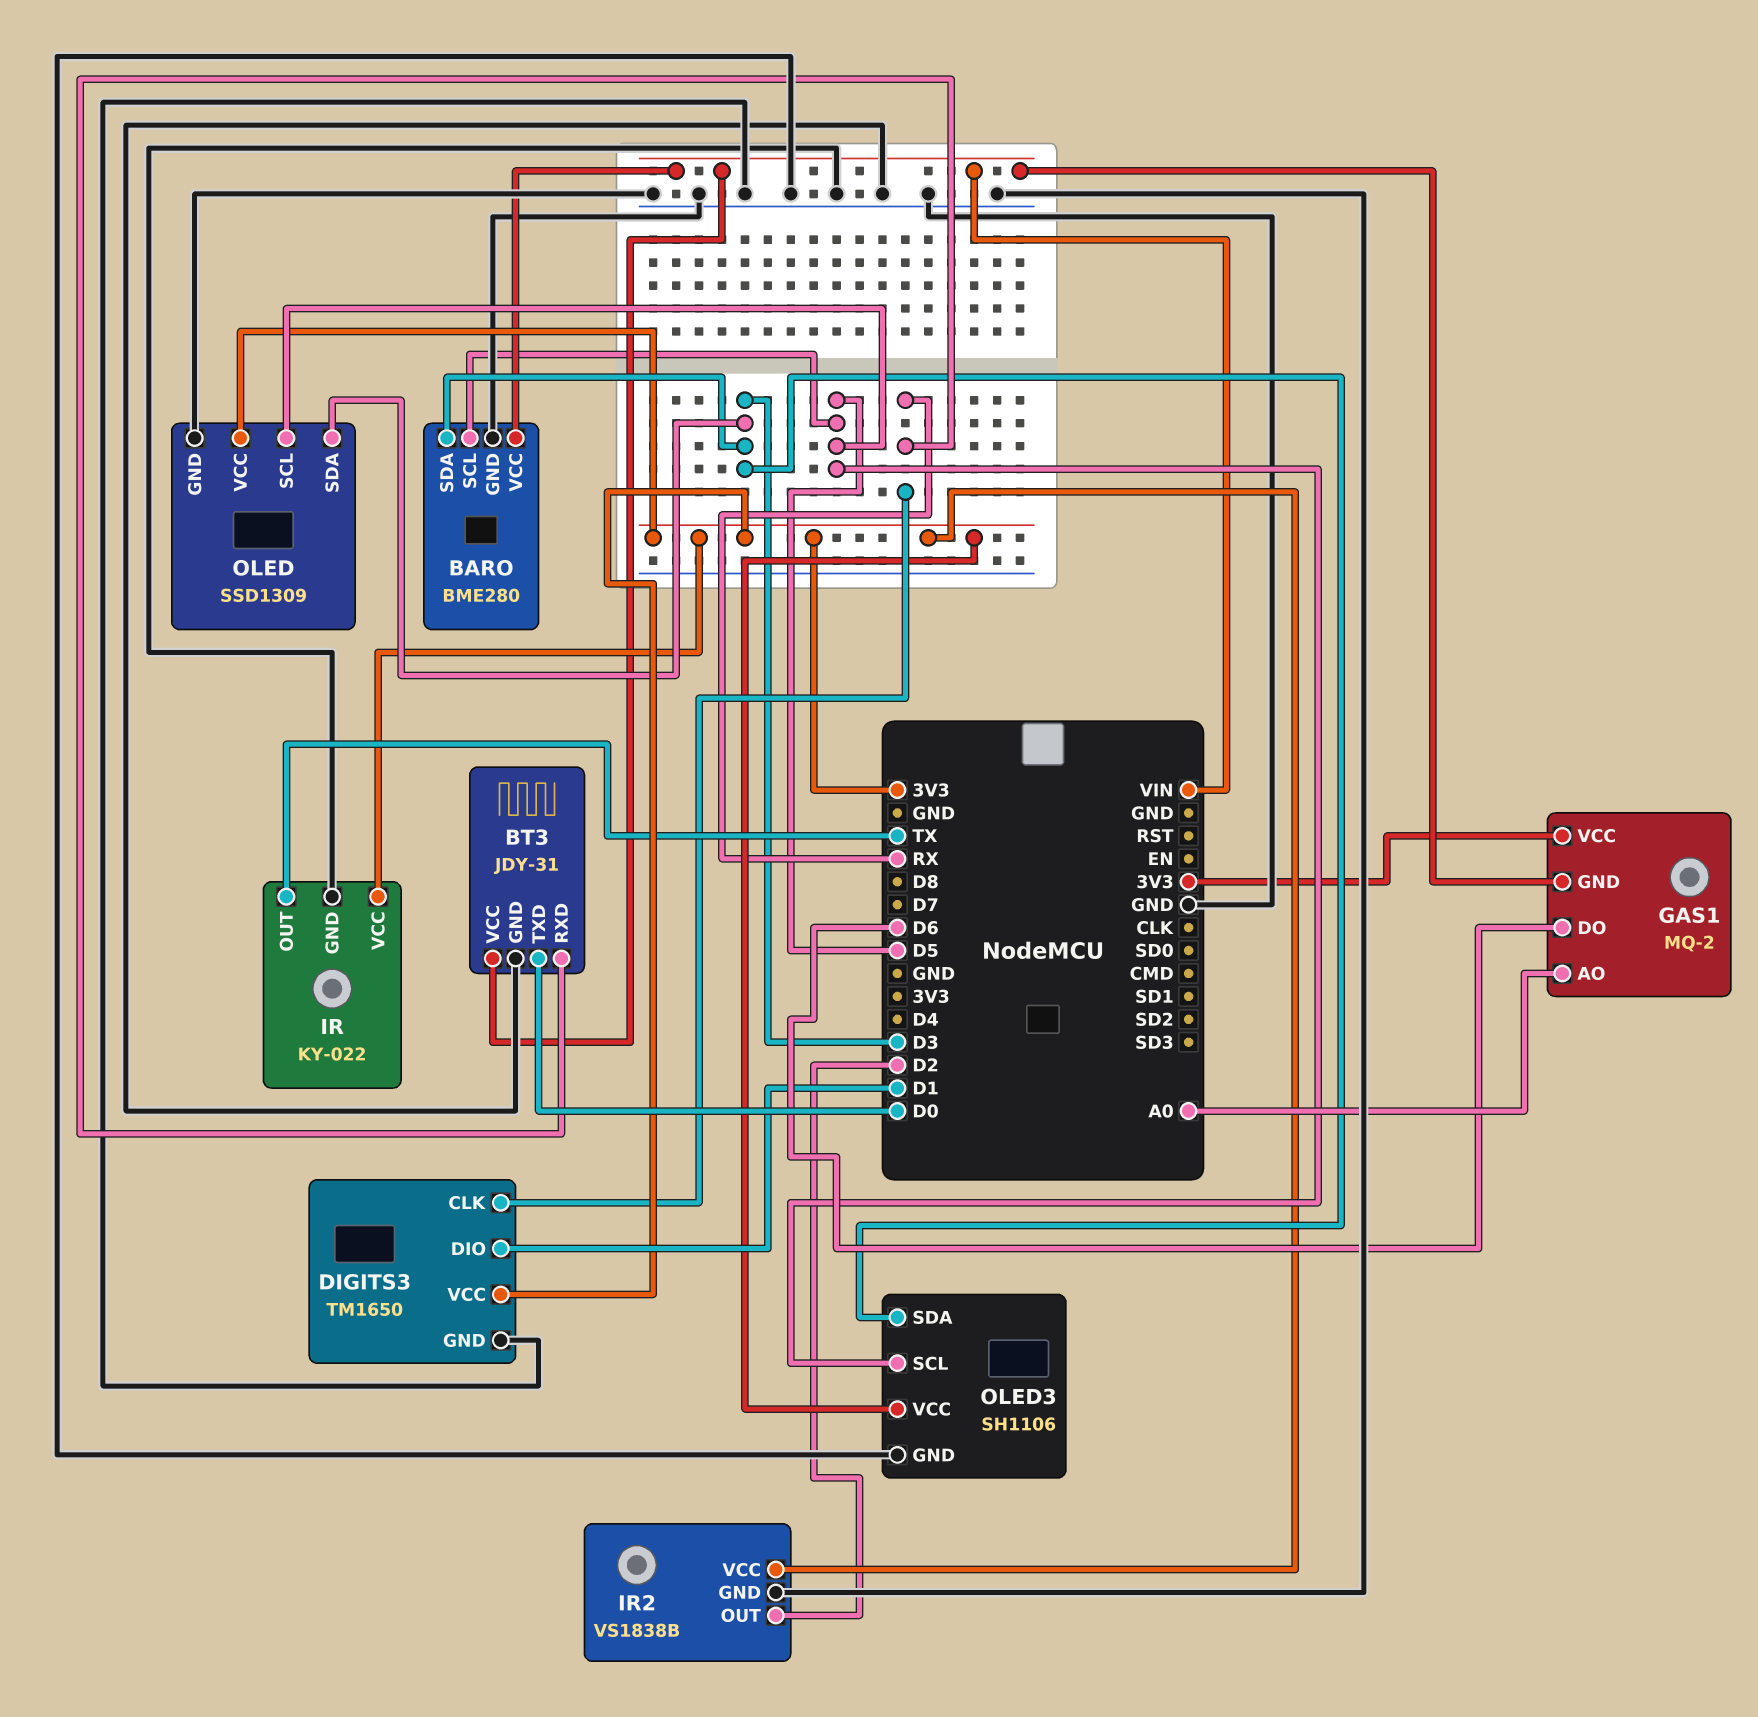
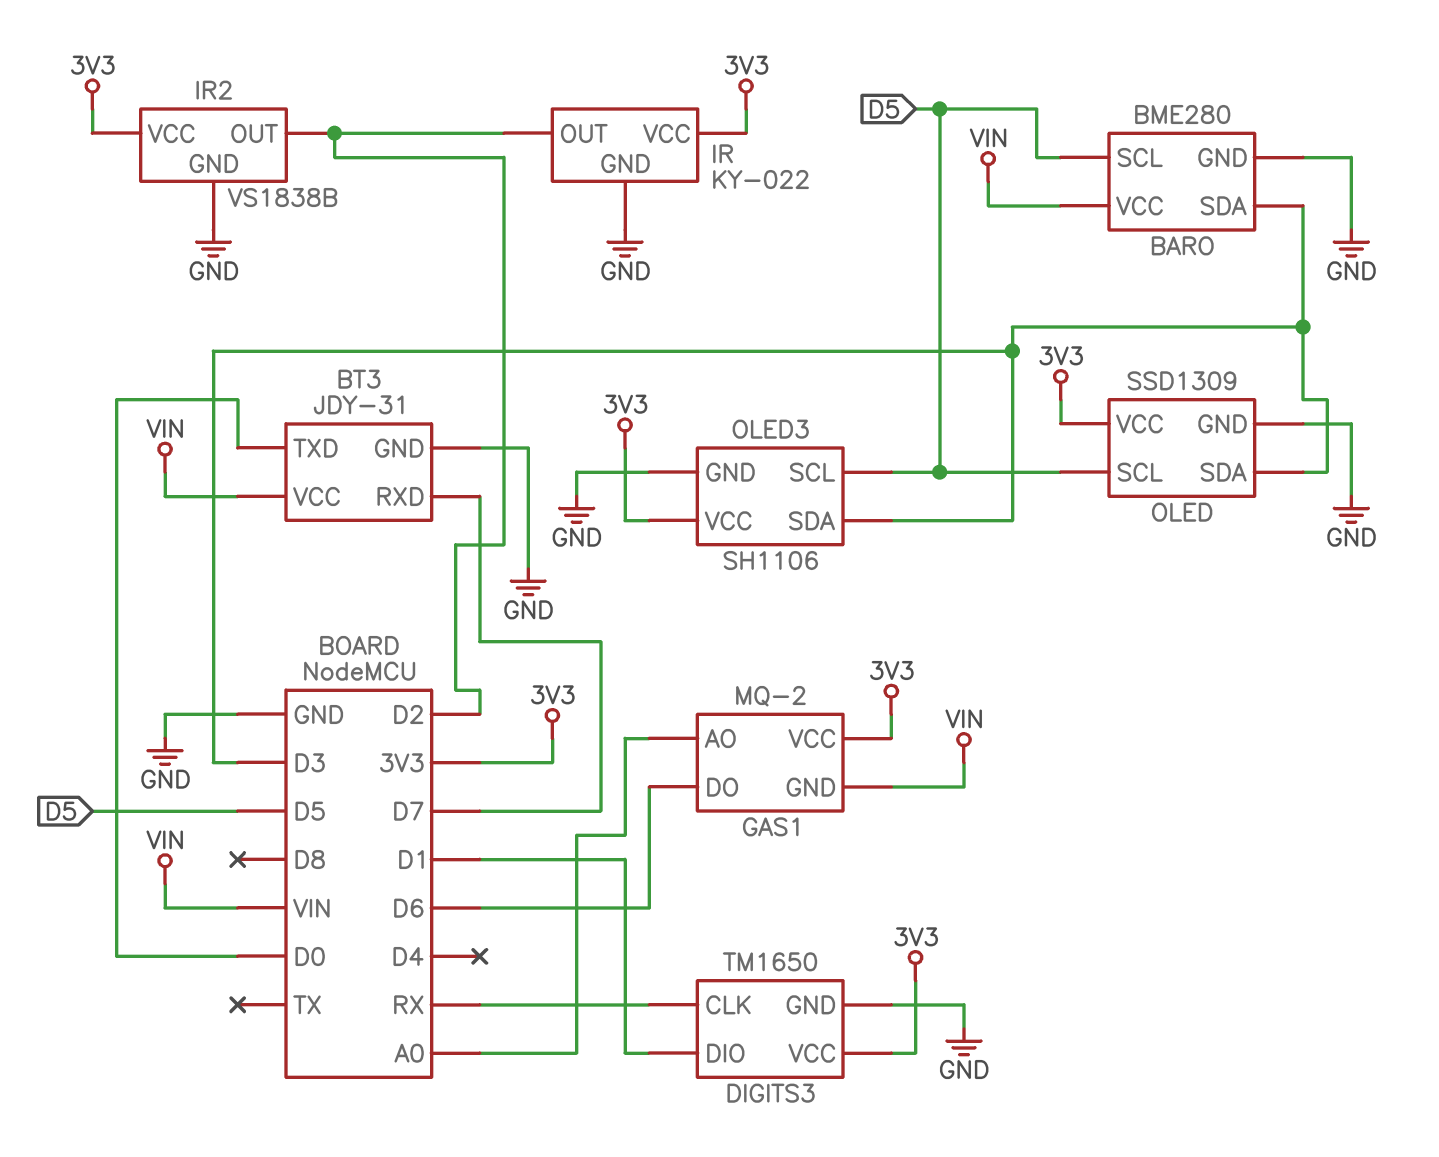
BT3 pin RXD: RX -> D7
IR pin OUT: TX -> D2

